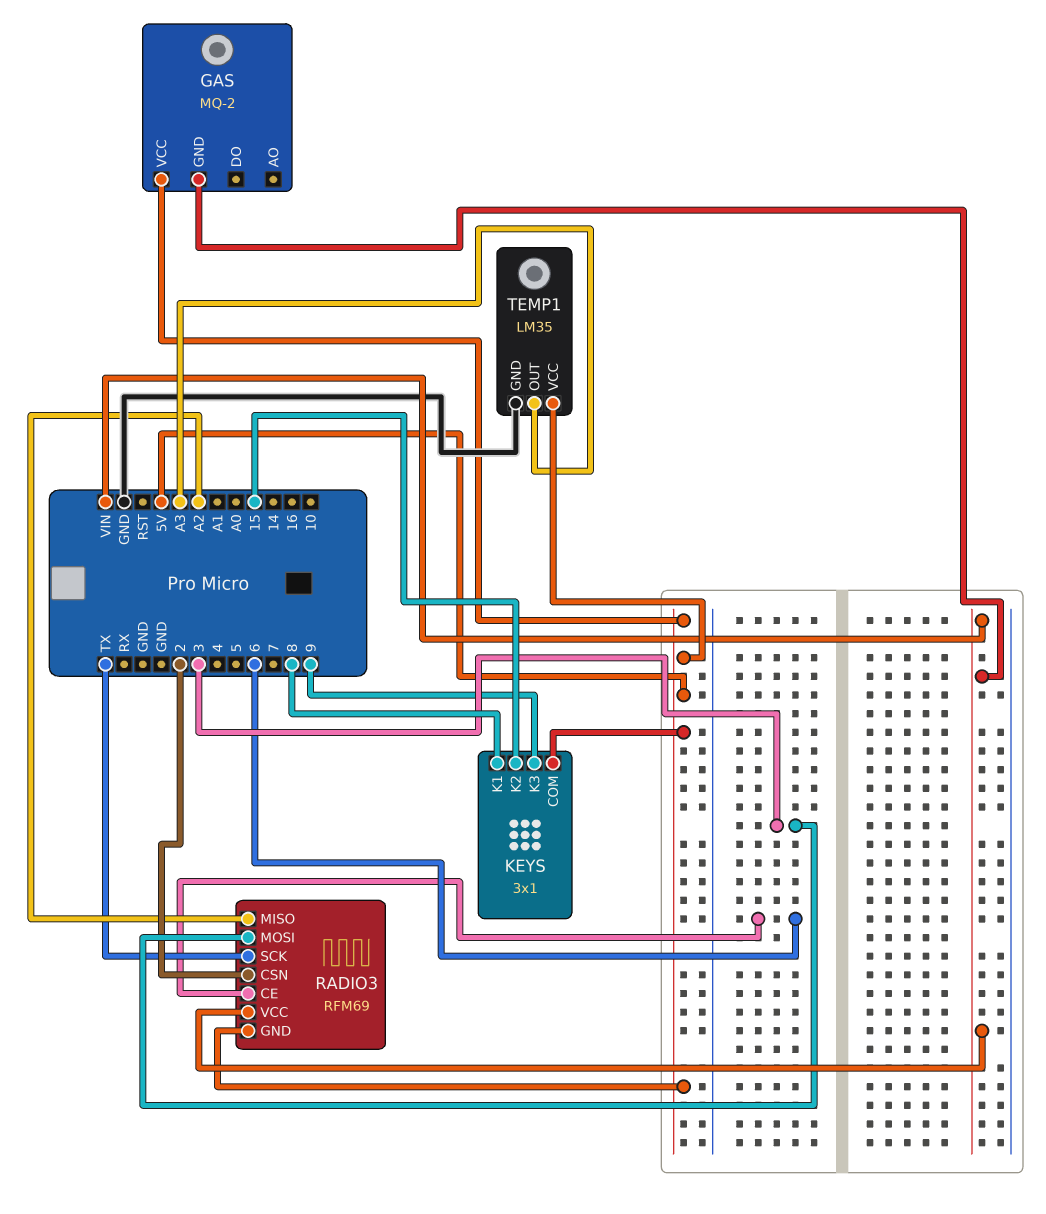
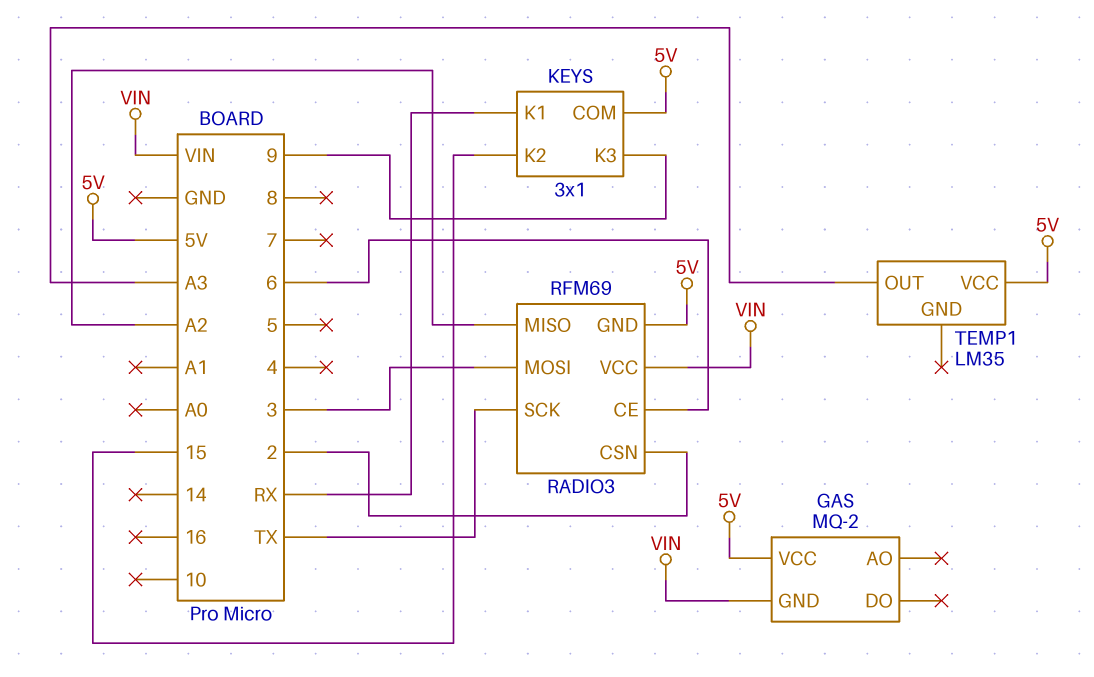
KEYS pin K1: 8 -> RX
TEMP1 pin GND: GND -> none

